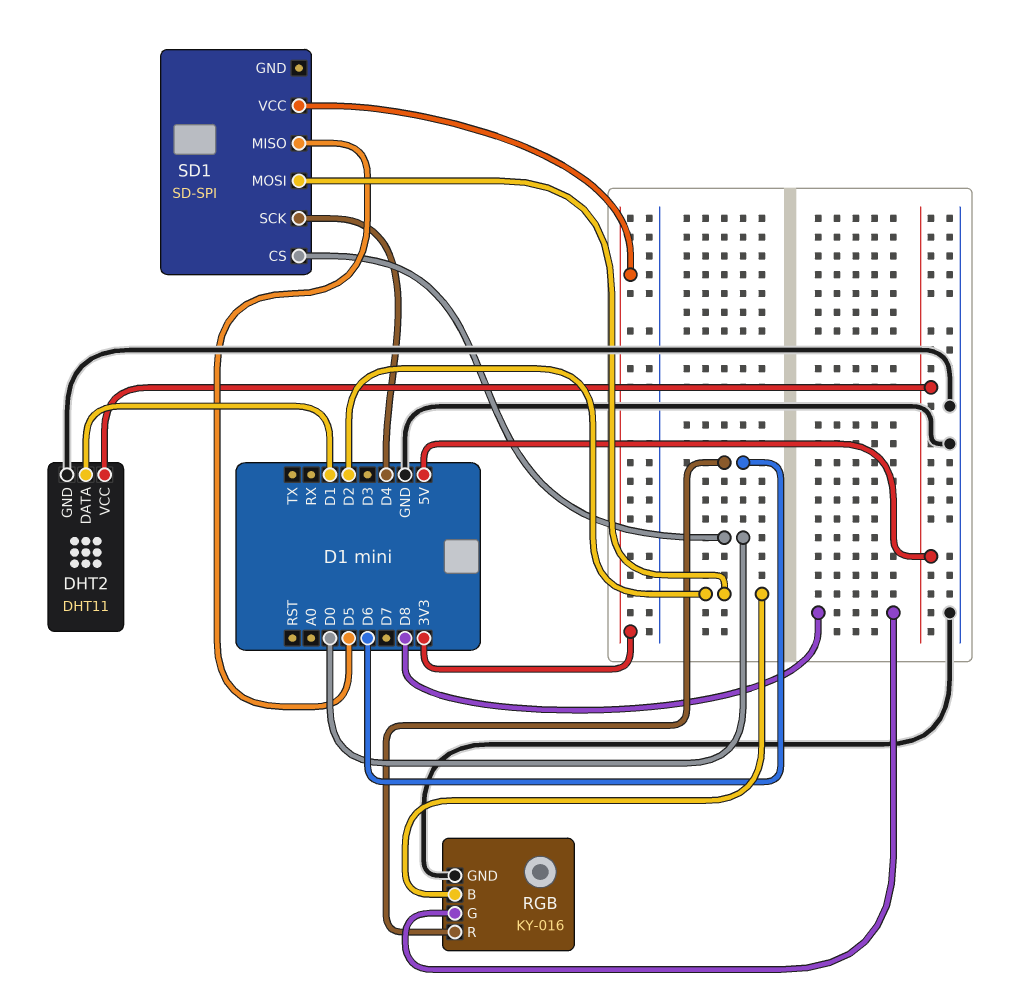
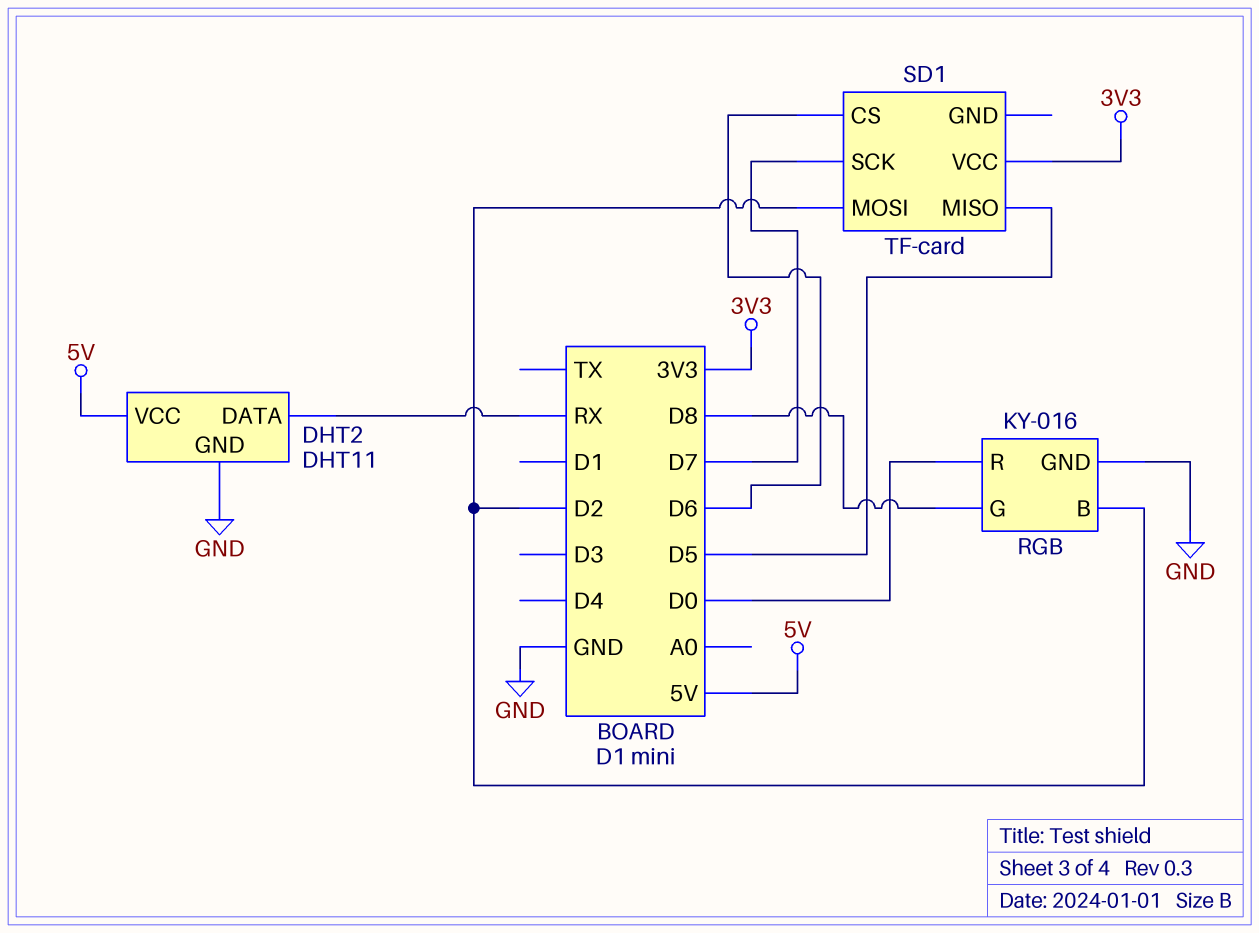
DHT2 pin DATA: D1 -> RX
RGB pin R: D6 -> D0
SD1: SD-SPI -> TF-card
SD1 pin CS: D0 -> D6
SD1 pin SCK: D4 -> D7

